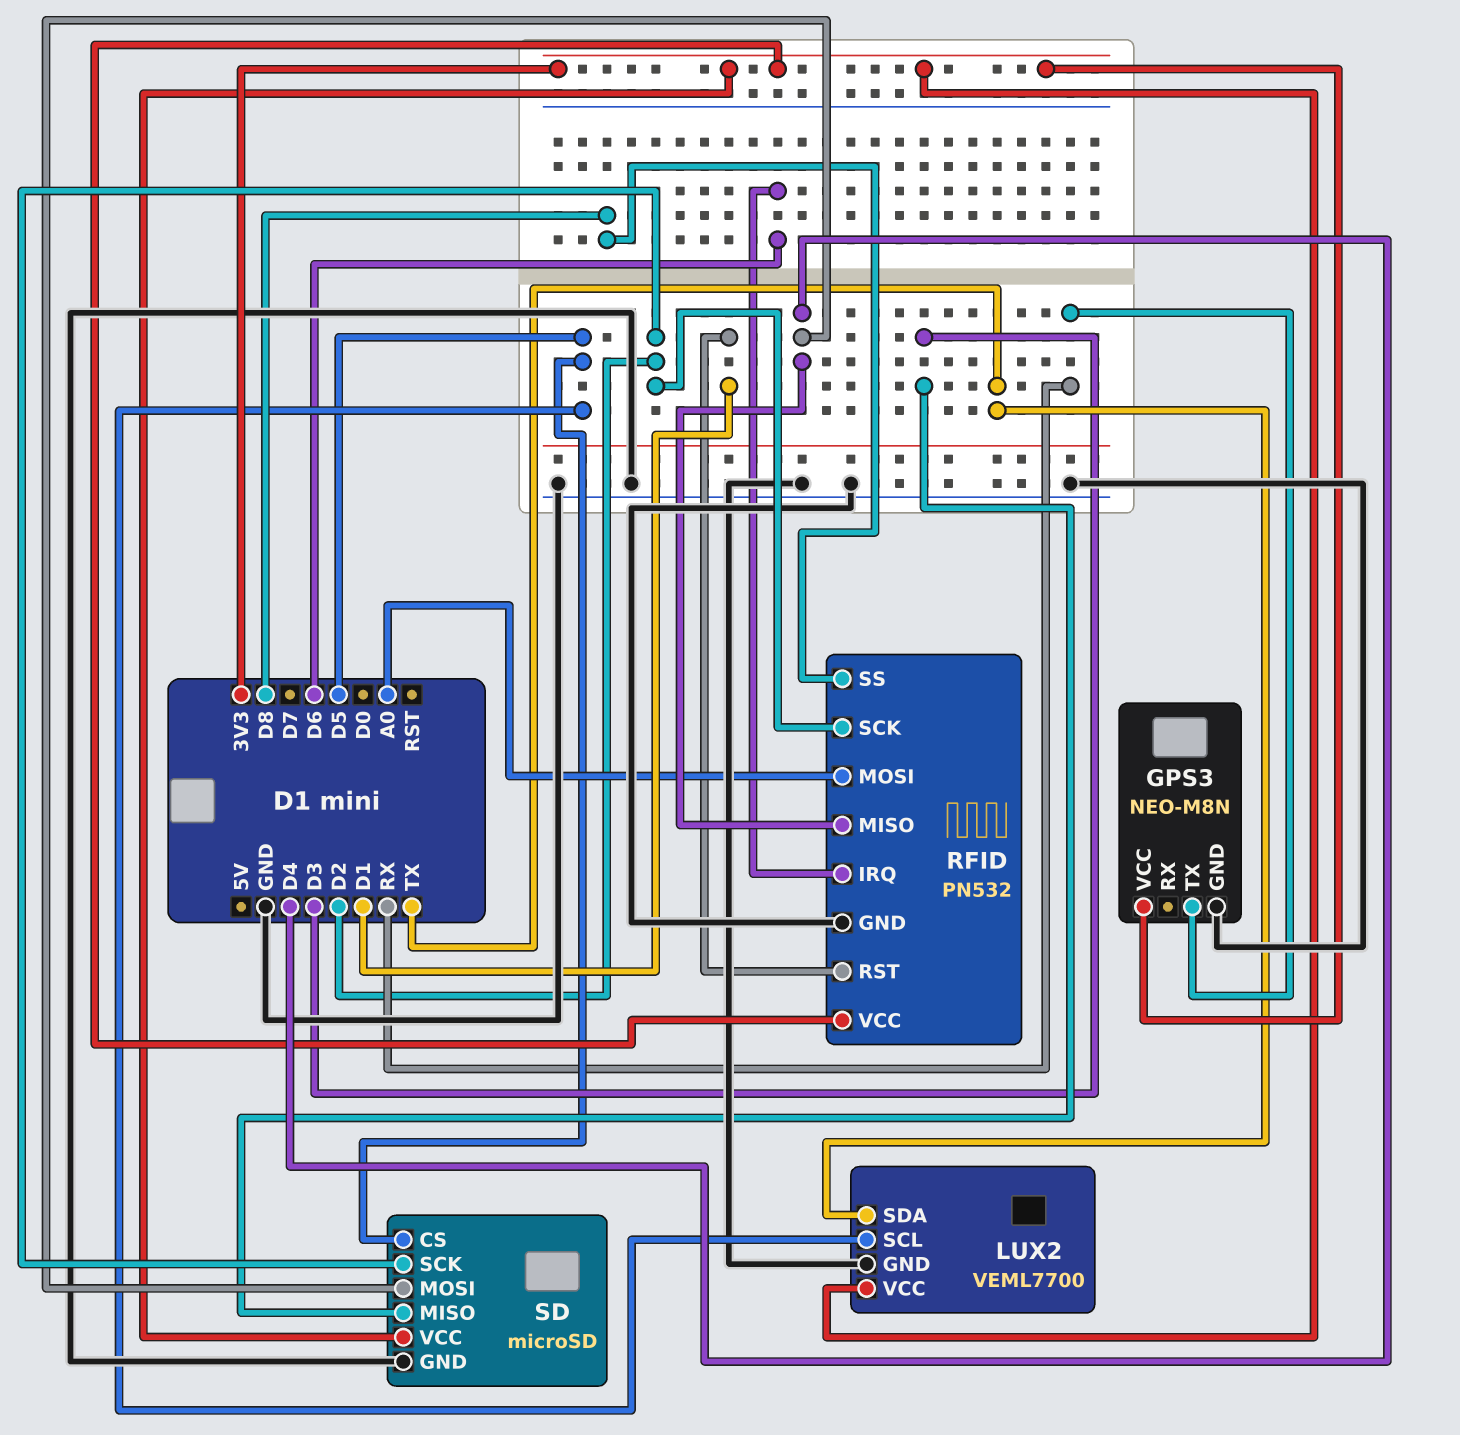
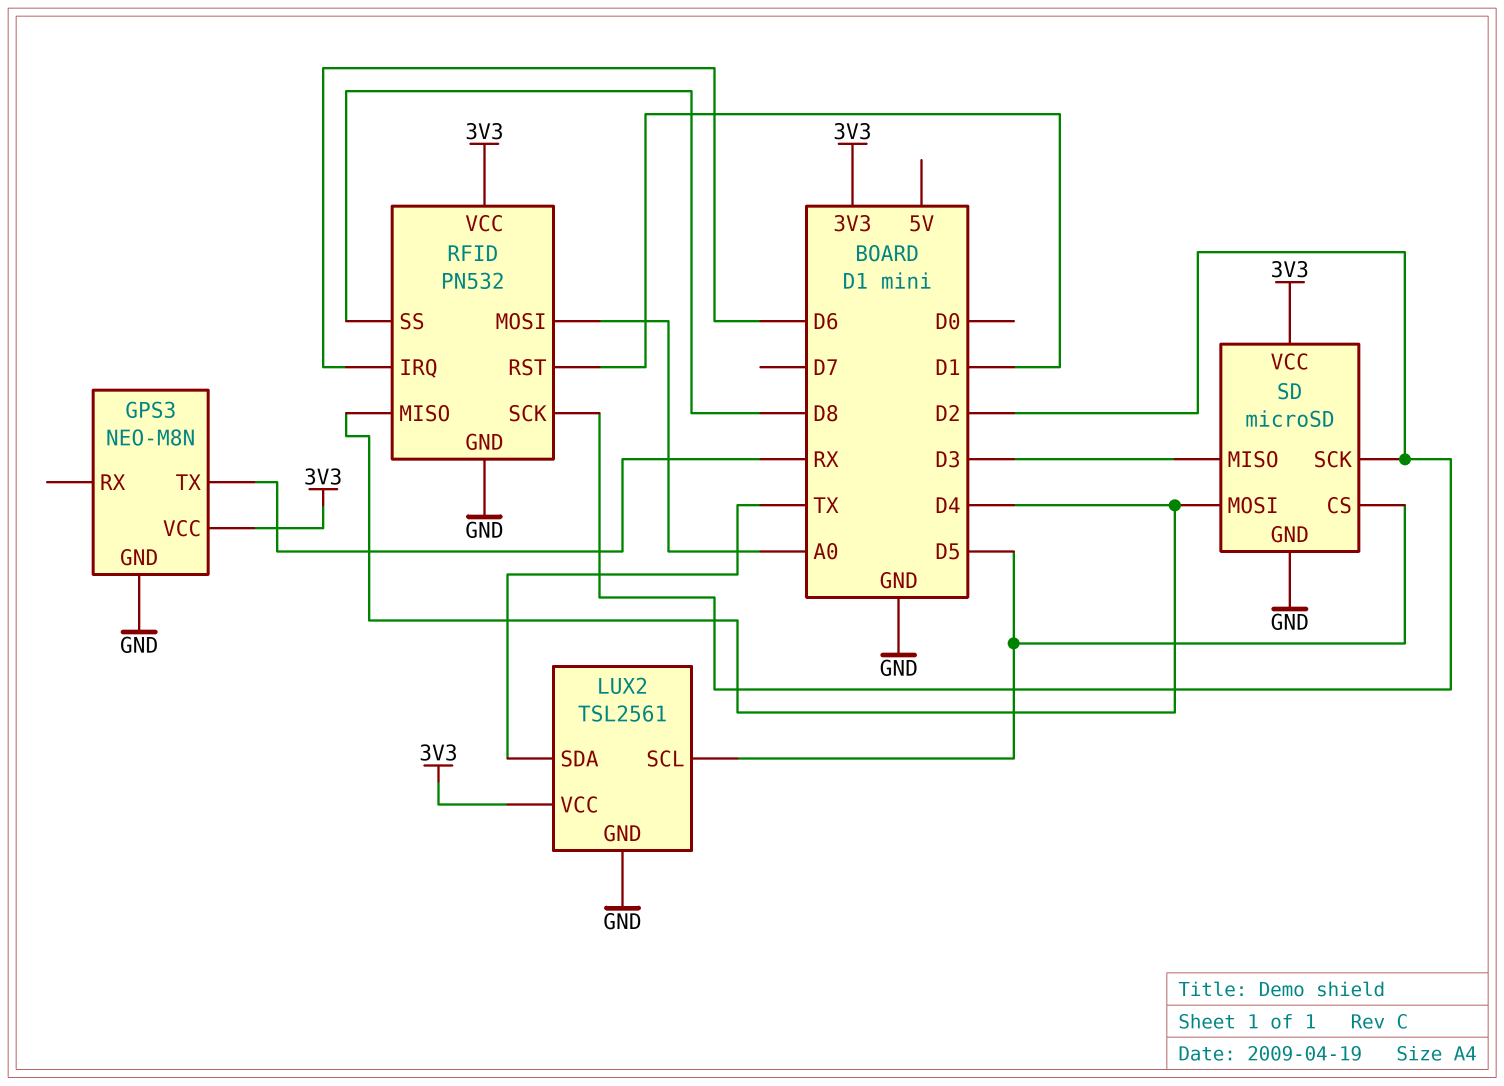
LUX2: VEML7700 -> TSL2561

